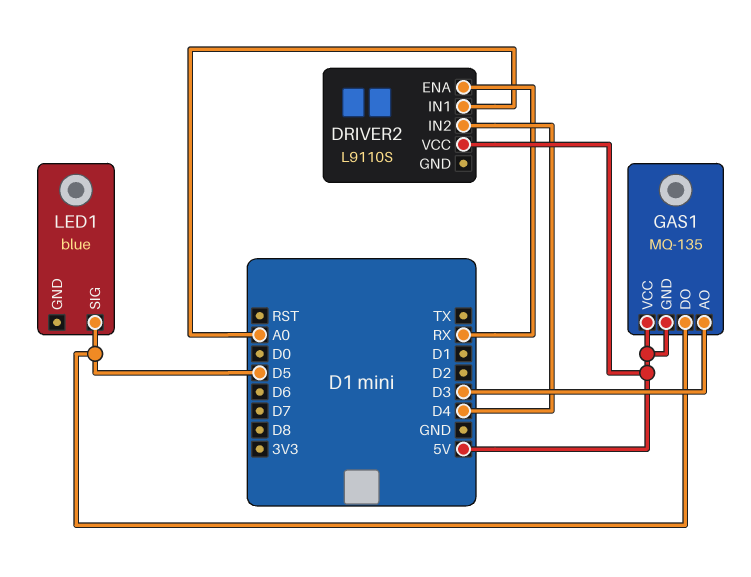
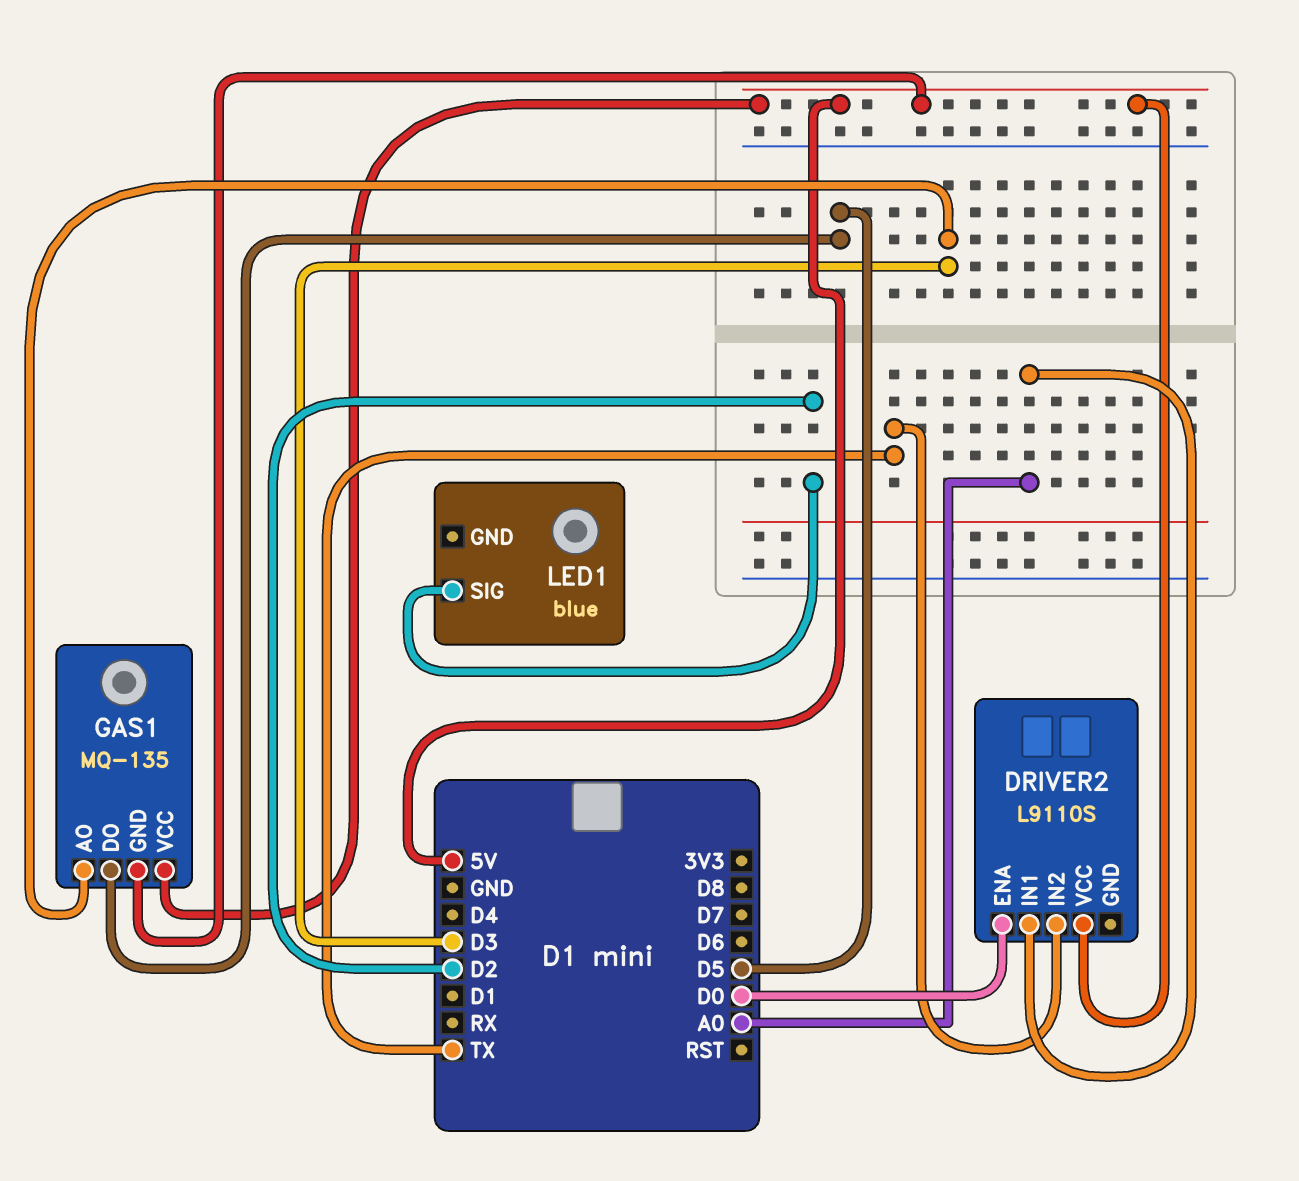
DRIVER2 pin ENA: RX -> D0
DRIVER2 pin IN2: D4 -> TX
LED1 pin SIG: D5 -> D2

